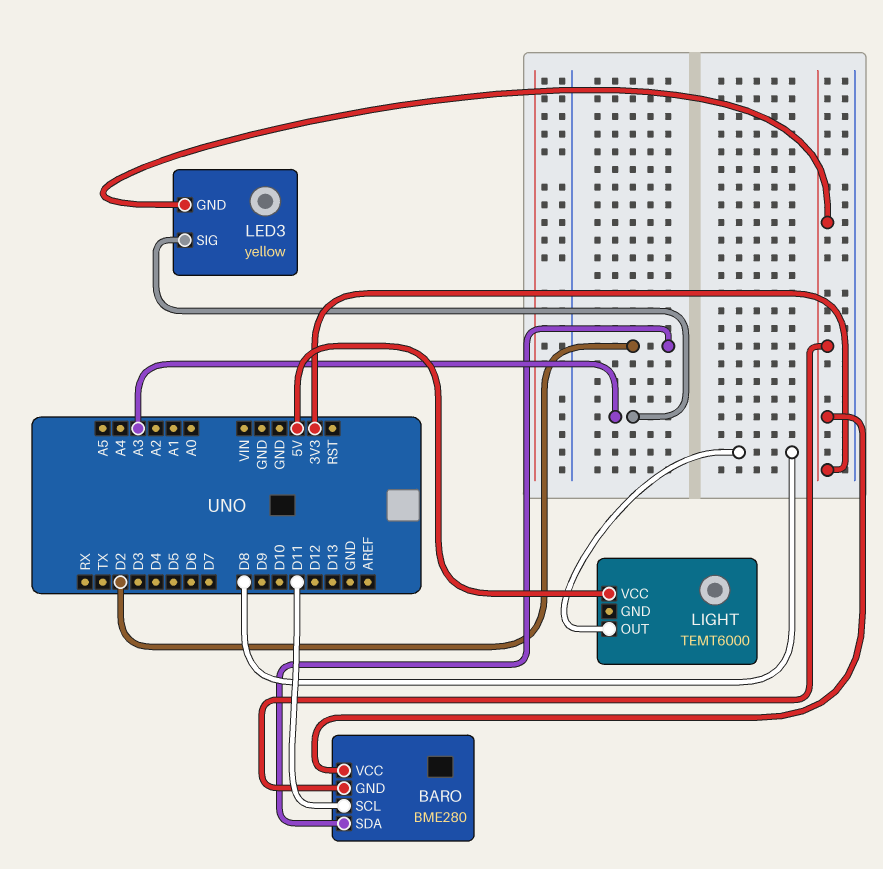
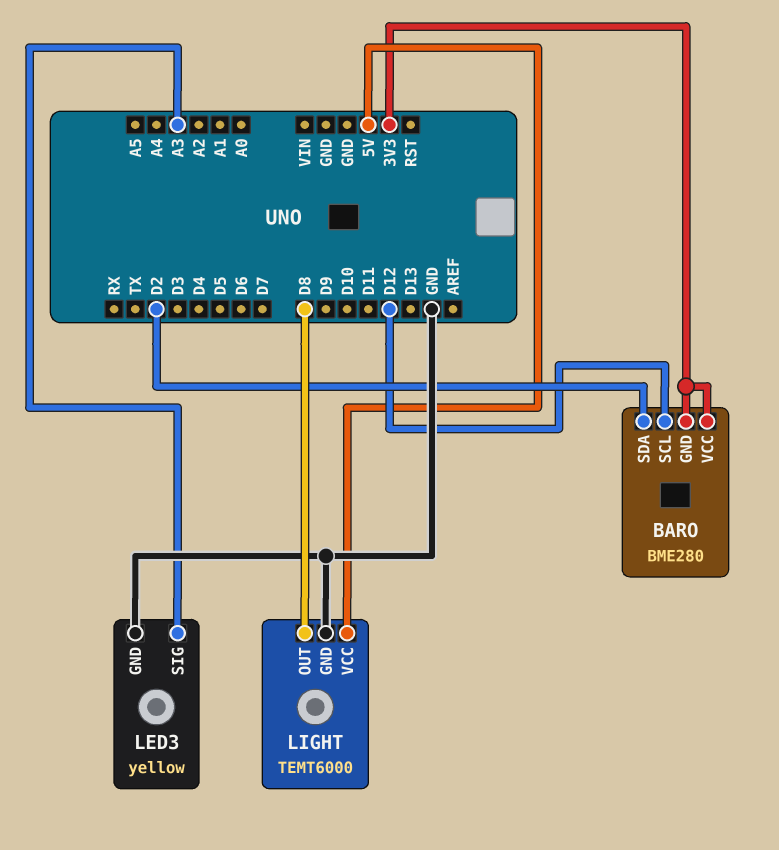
BARO pin SCL: D11 -> D12
LED3 pin GND: 3V3 -> GND
LIGHT pin GND: none -> GND

